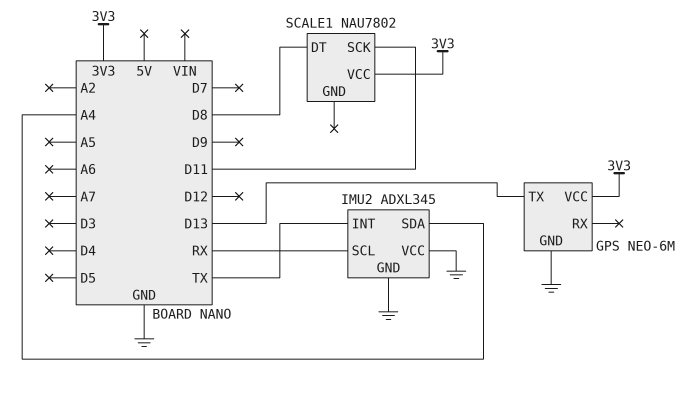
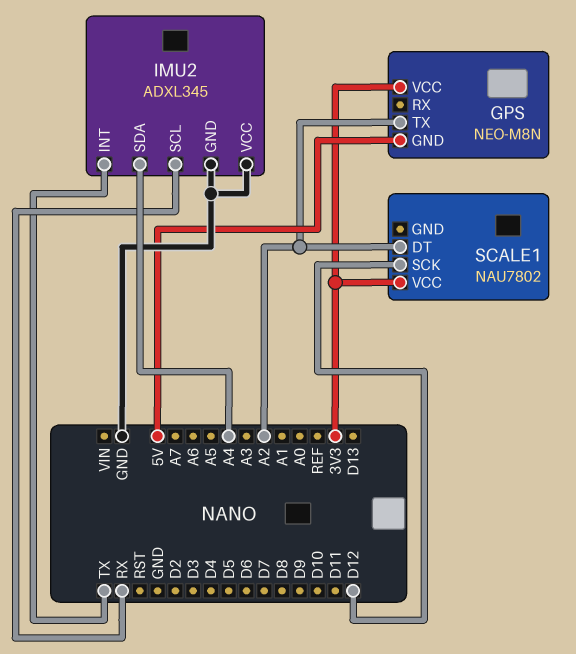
GPS: NEO-6M -> NEO-M8N
GPS pin GND: GND -> 5V
GPS pin TX: D13 -> A2
SCALE1 pin DT: D8 -> A2
SCALE1 pin SCK: D11 -> D12

